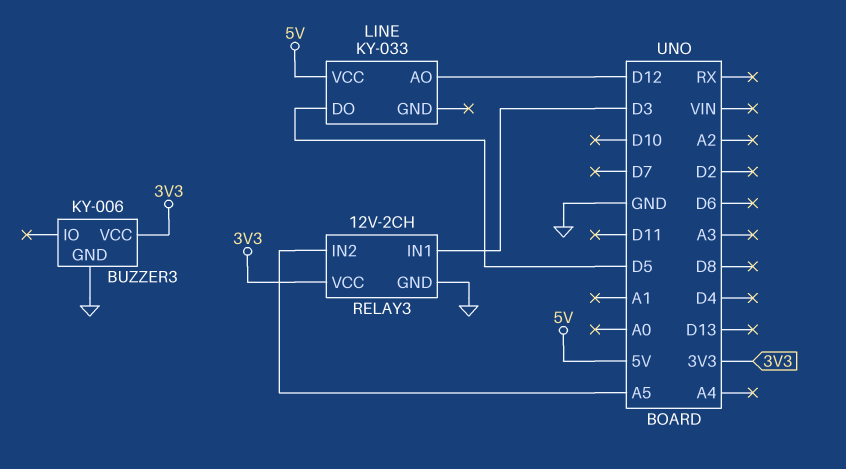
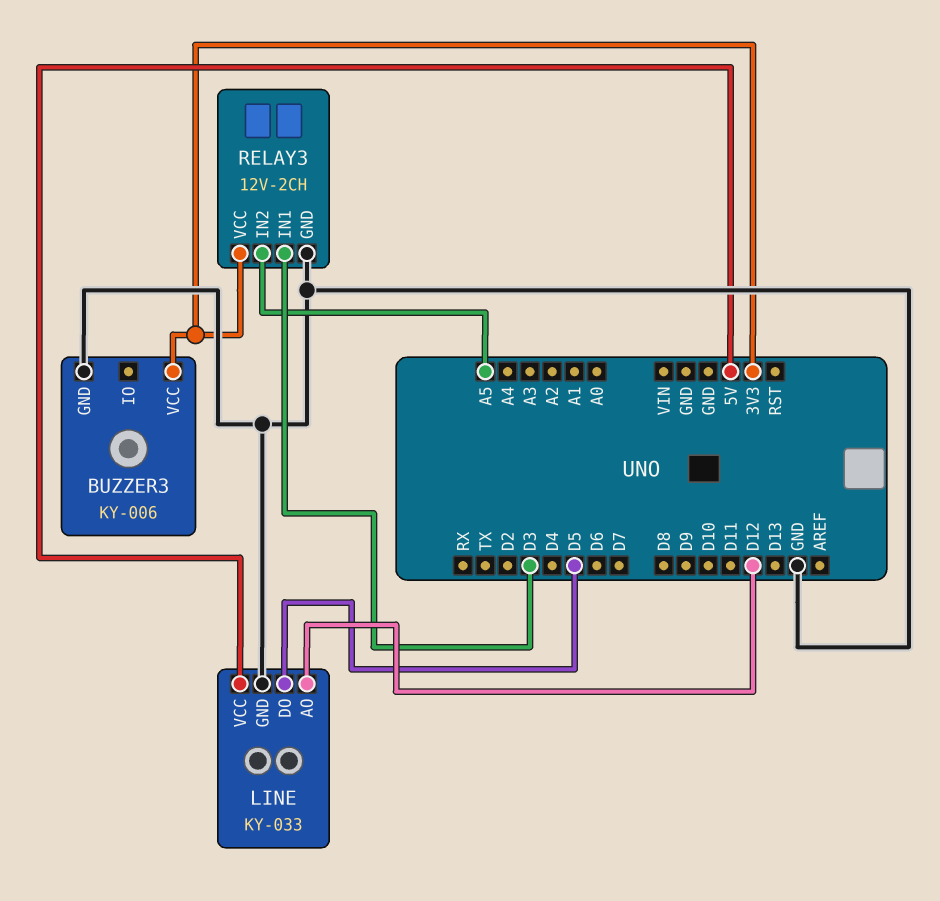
LINE pin GND: none -> GND

